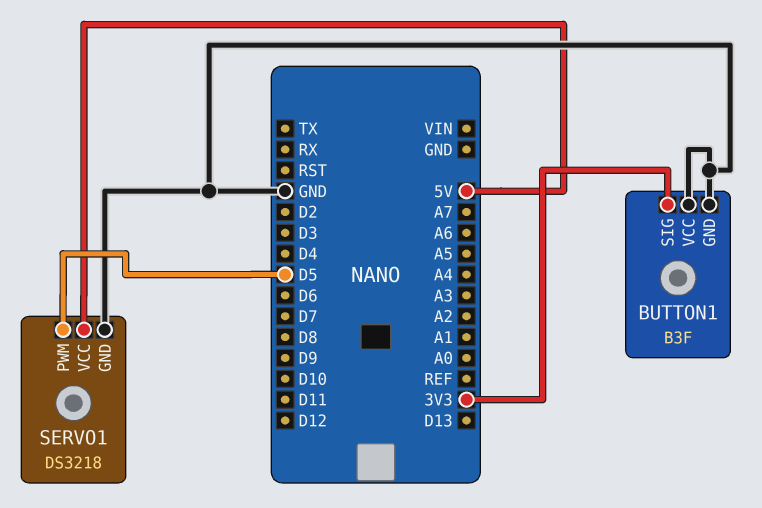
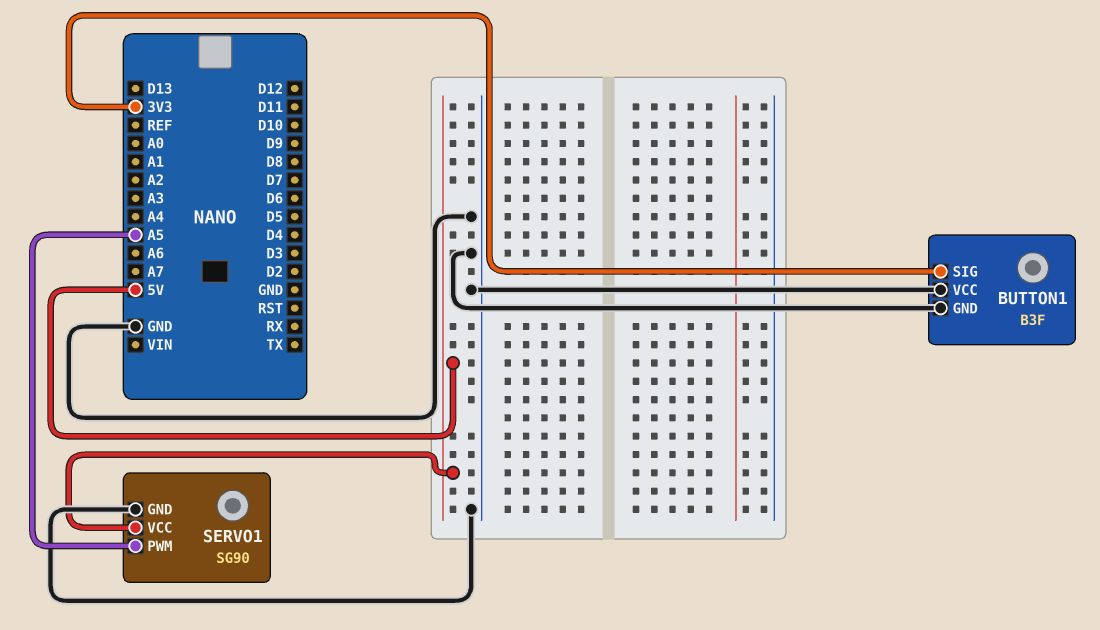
SERVO1: DS3218 -> SG90
SERVO1 pin PWM: D5 -> A5

